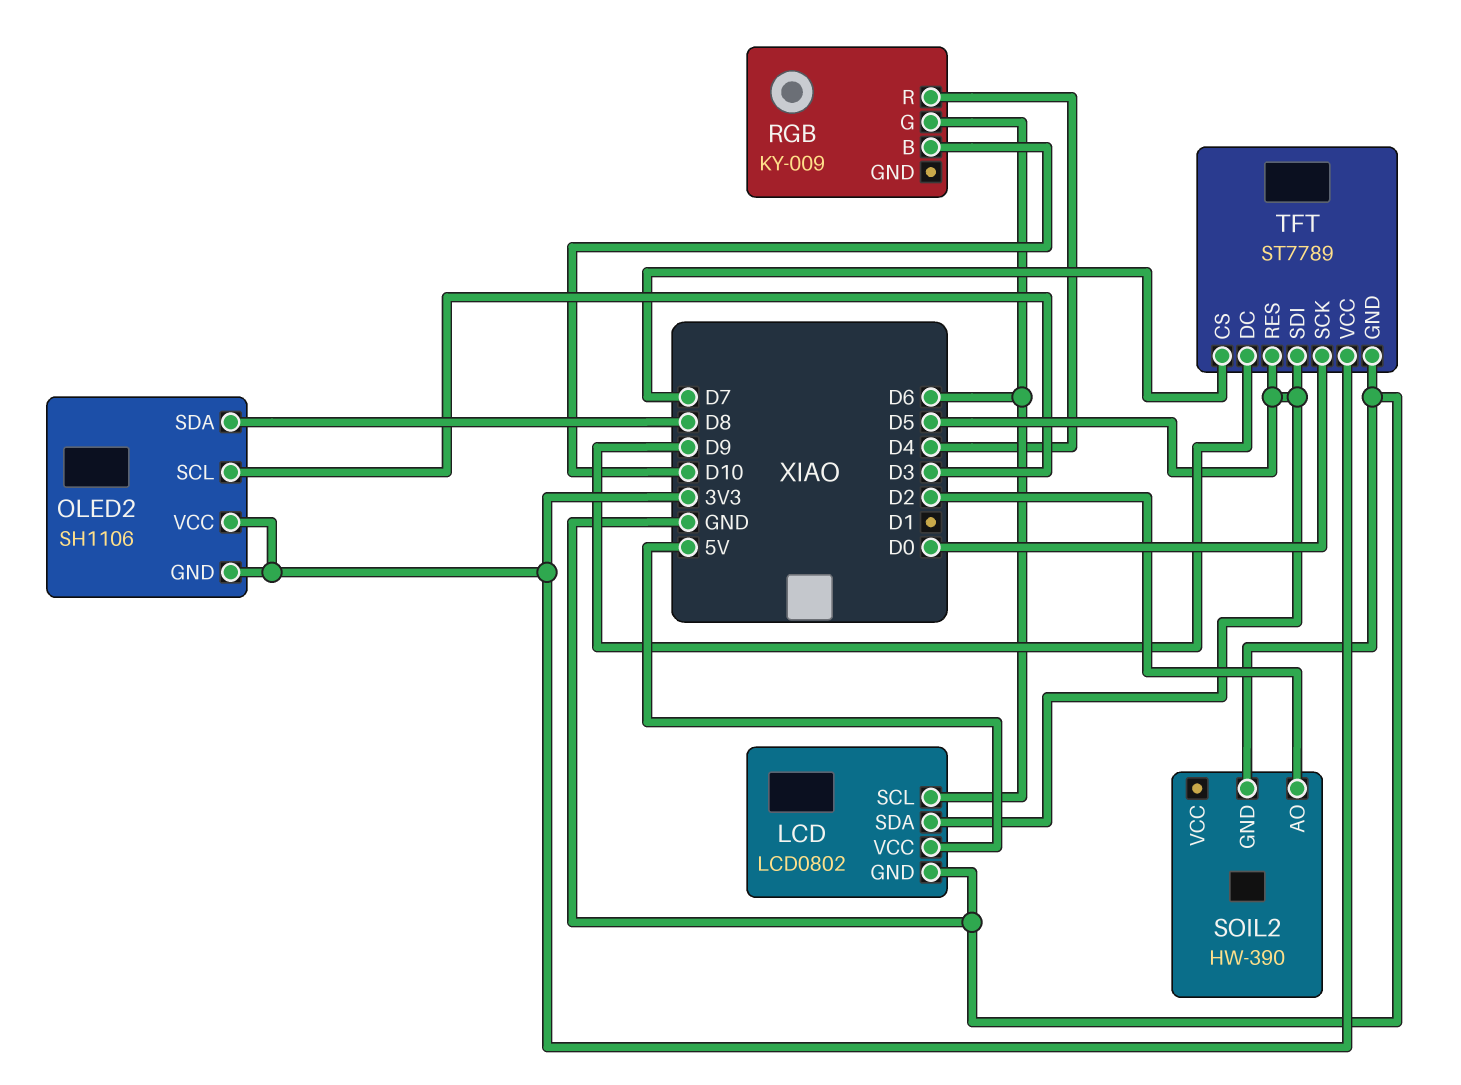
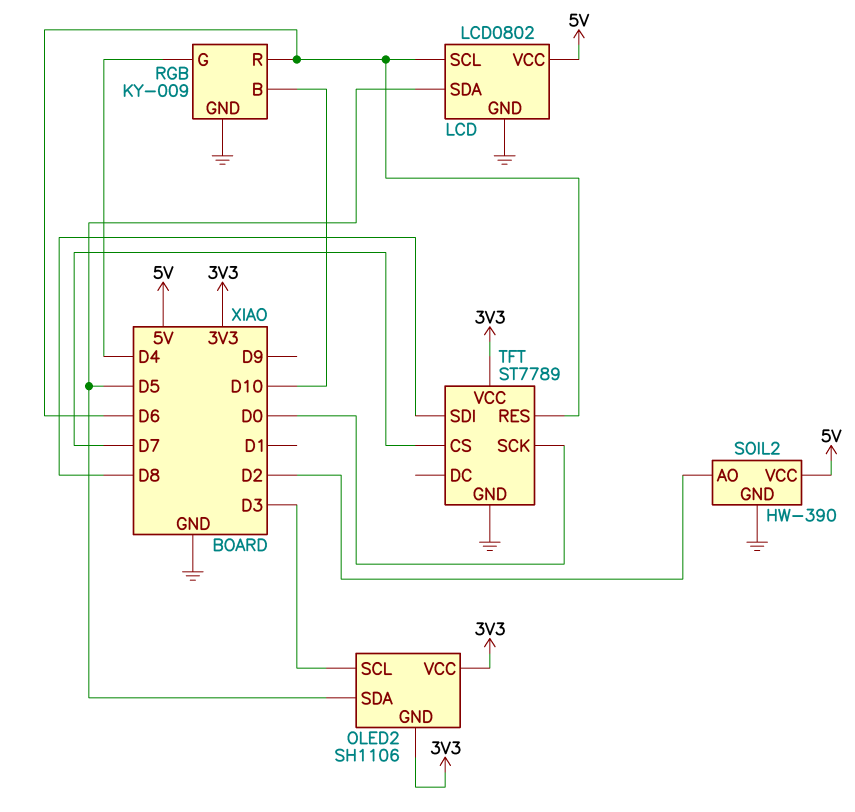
OLED2 pin SDA: D8 -> D5
RGB pin G: D6 -> D4
RGB pin GND: none -> GND
RGB pin R: D4 -> D6
SOIL2 pin VCC: none -> 5V
TFT pin DC: D9 -> none
TFT pin RES: D5 -> D6
TFT pin SDI: D5 -> D8

